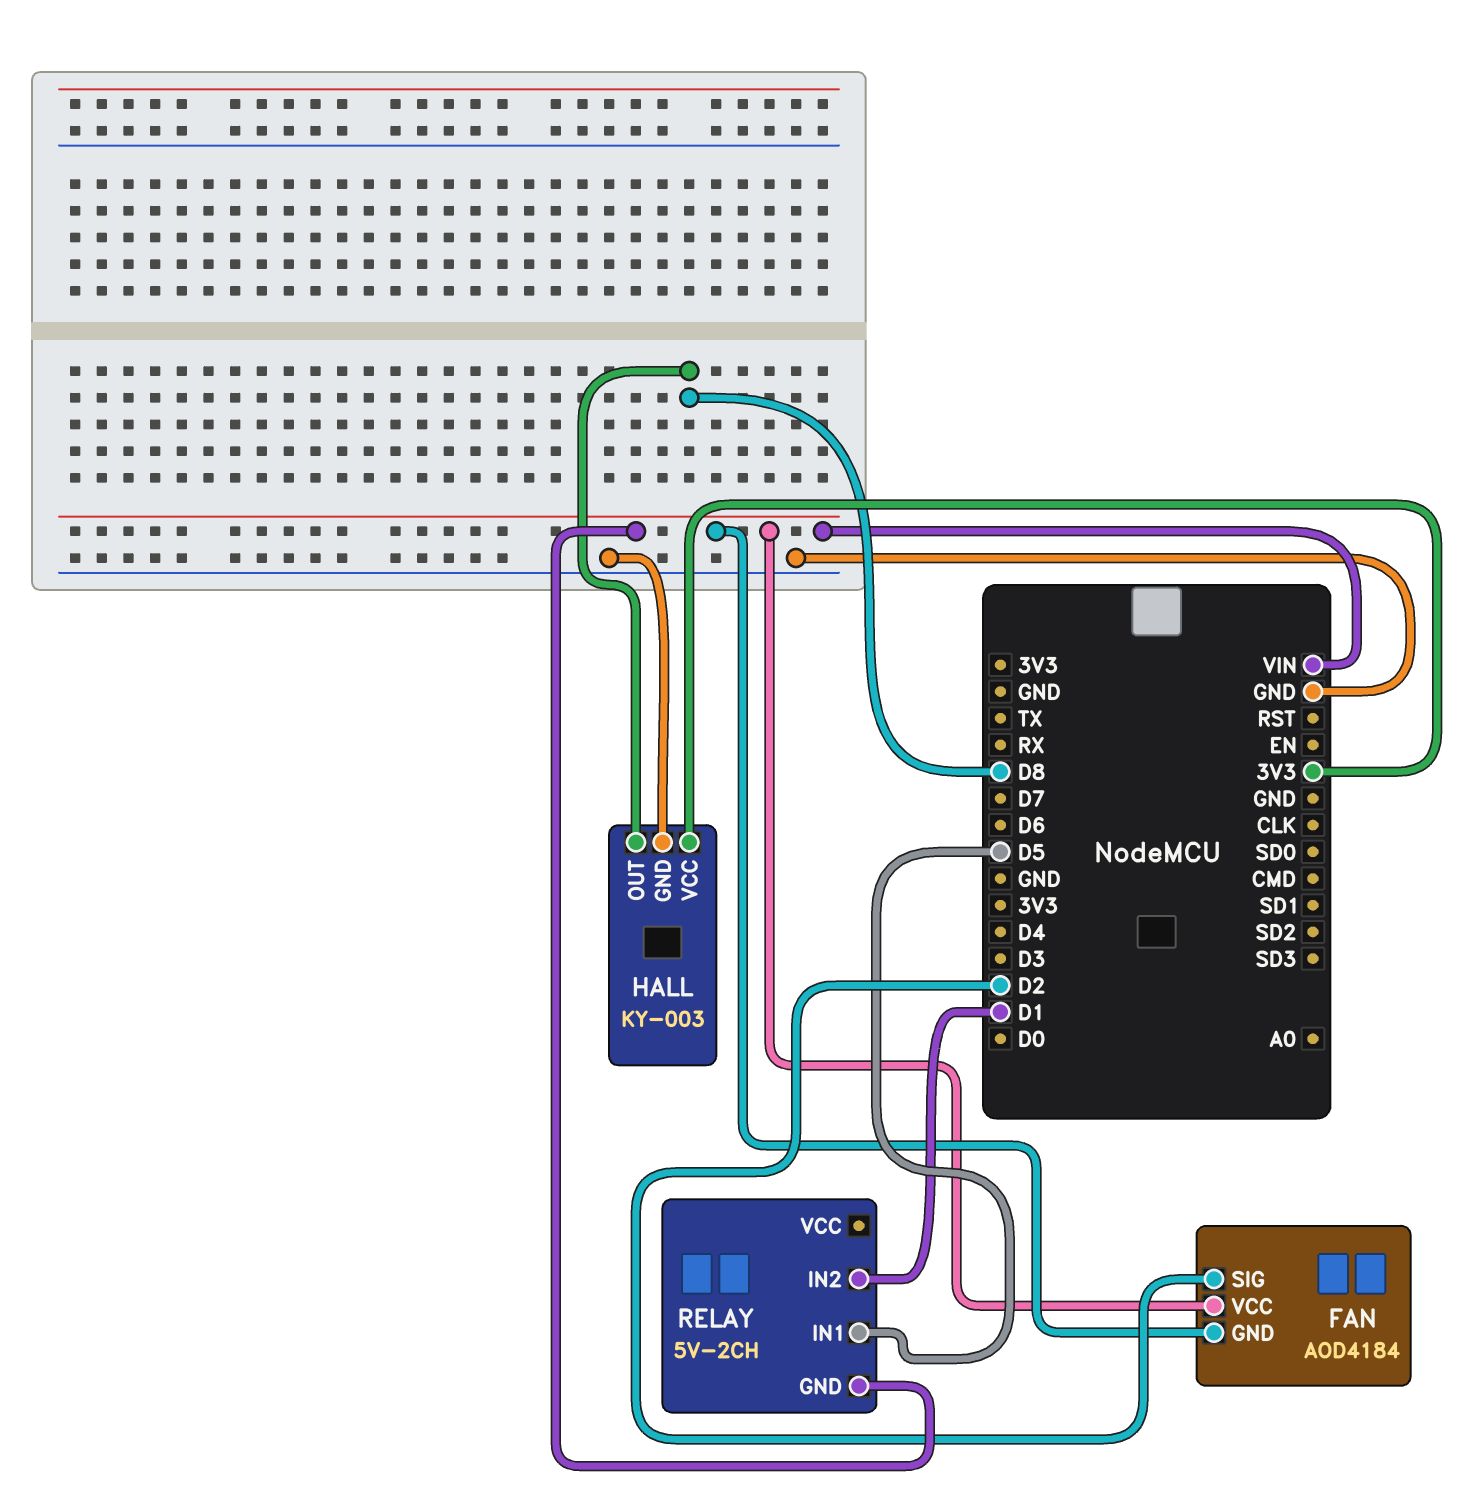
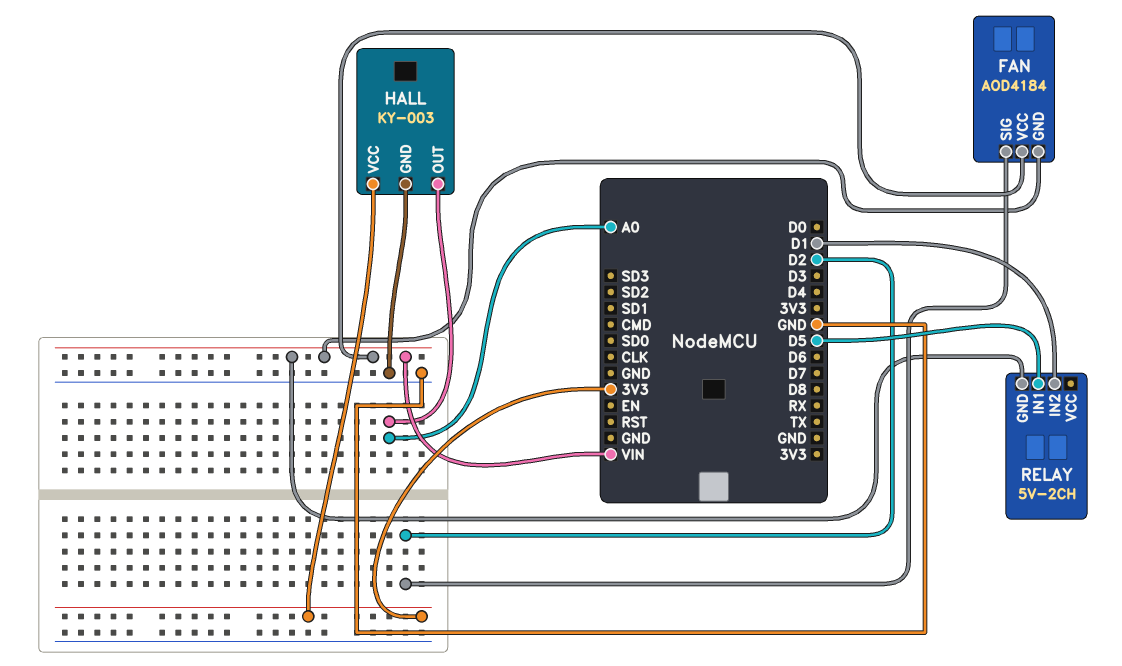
HALL pin OUT: D8 -> A0

